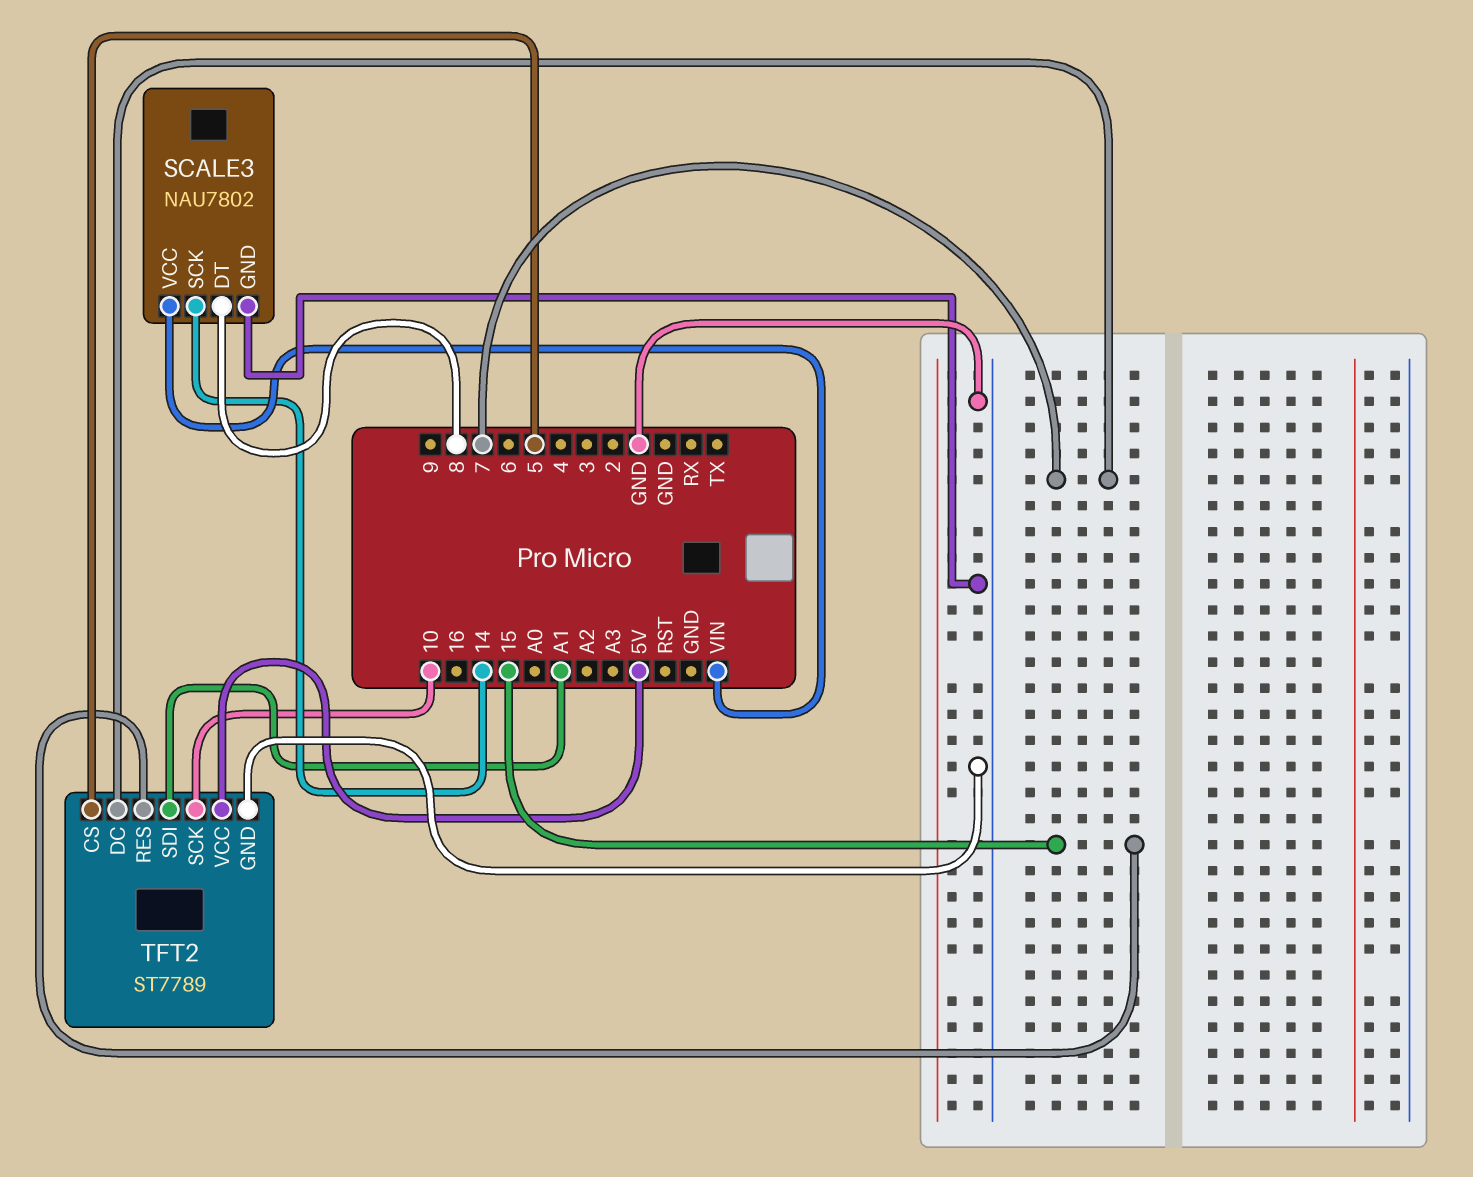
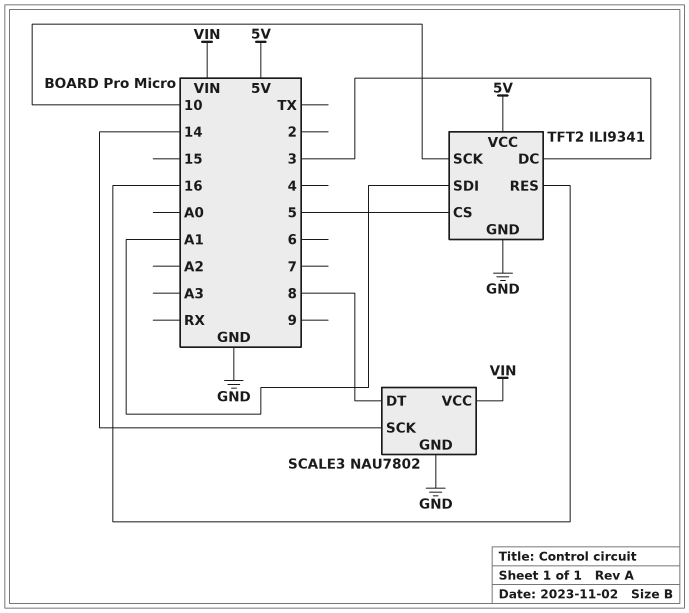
TFT2: ST7789 -> ILI9341
TFT2 pin DC: 7 -> 3
TFT2 pin RES: 15 -> 16

